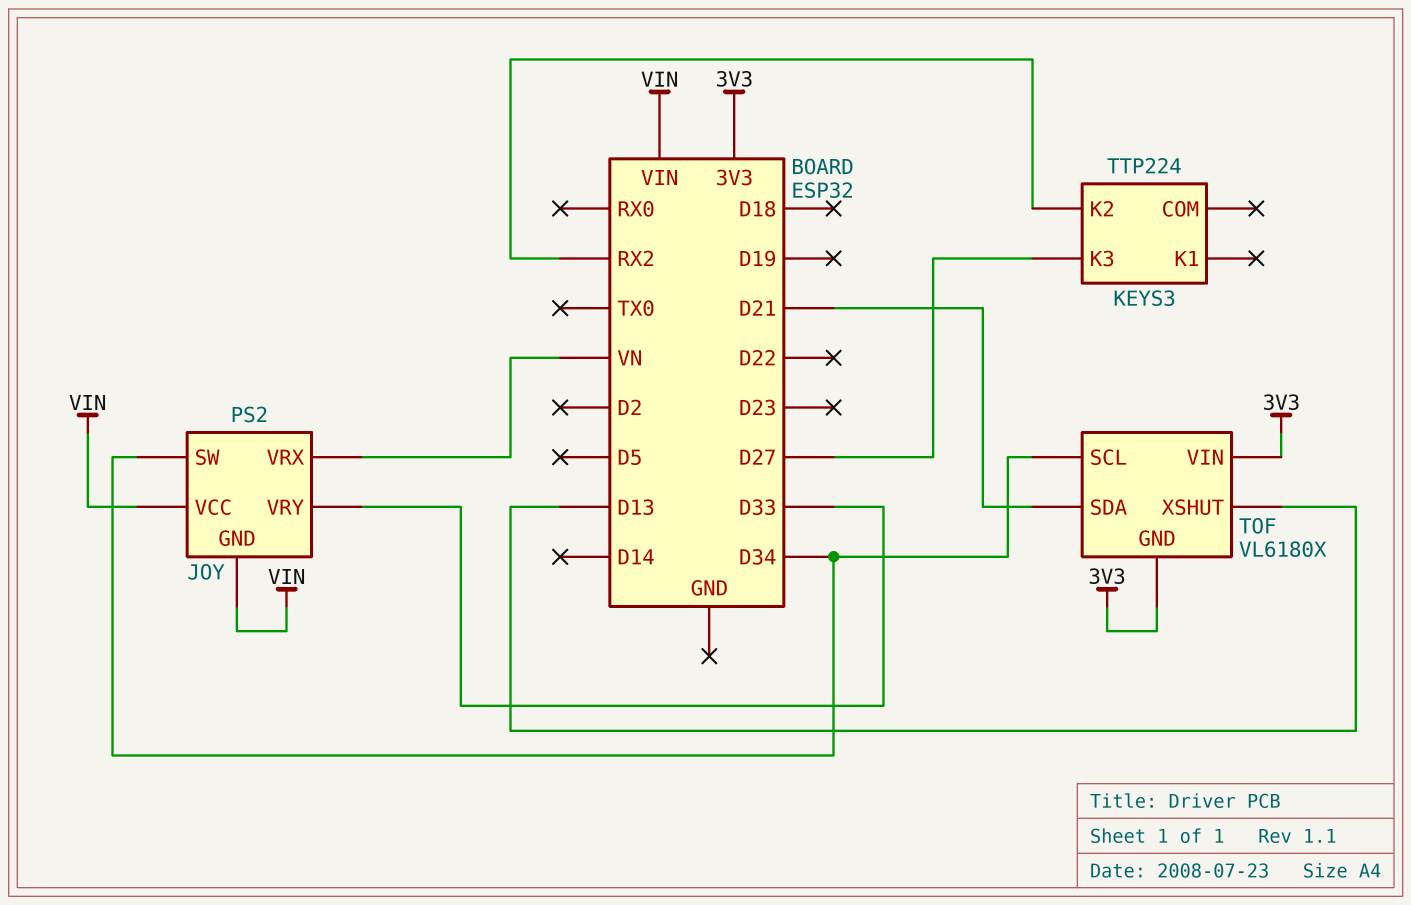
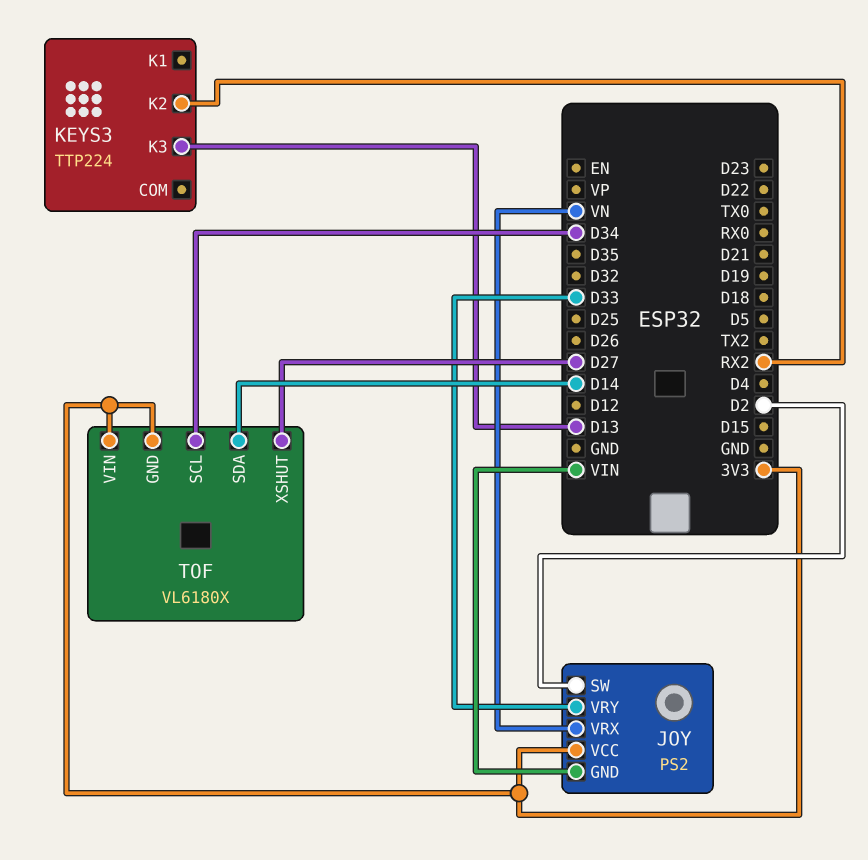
JOY pin SW: D34 -> D2
JOY pin VCC: VIN -> 3V3
KEYS3 pin K3: D27 -> D13
TOF pin SDA: D21 -> D14
TOF pin XSHUT: D13 -> D27

